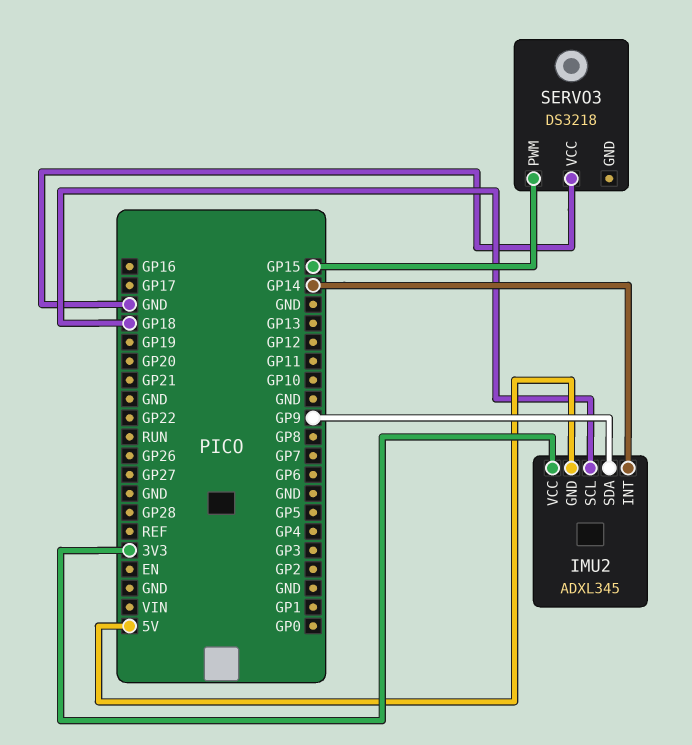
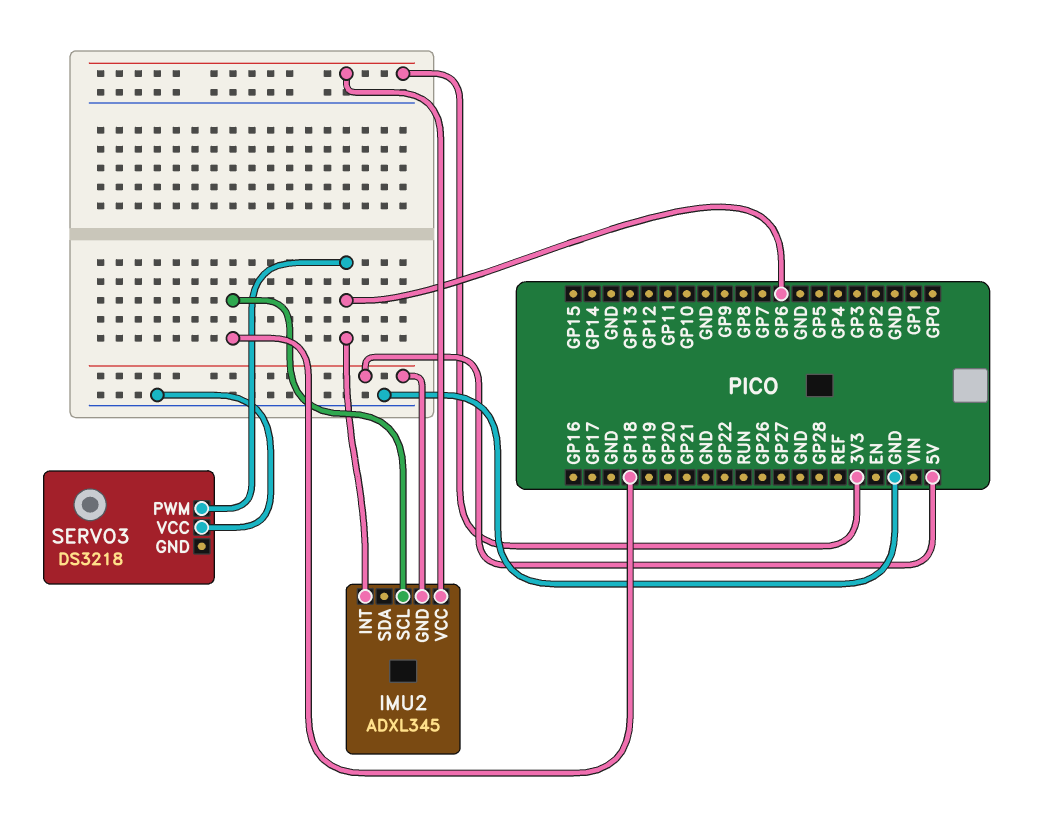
IMU2 pin INT: GP14 -> GP6
IMU2 pin SDA: GP9 -> none
SERVO3 pin PWM: GP15 -> GP6

